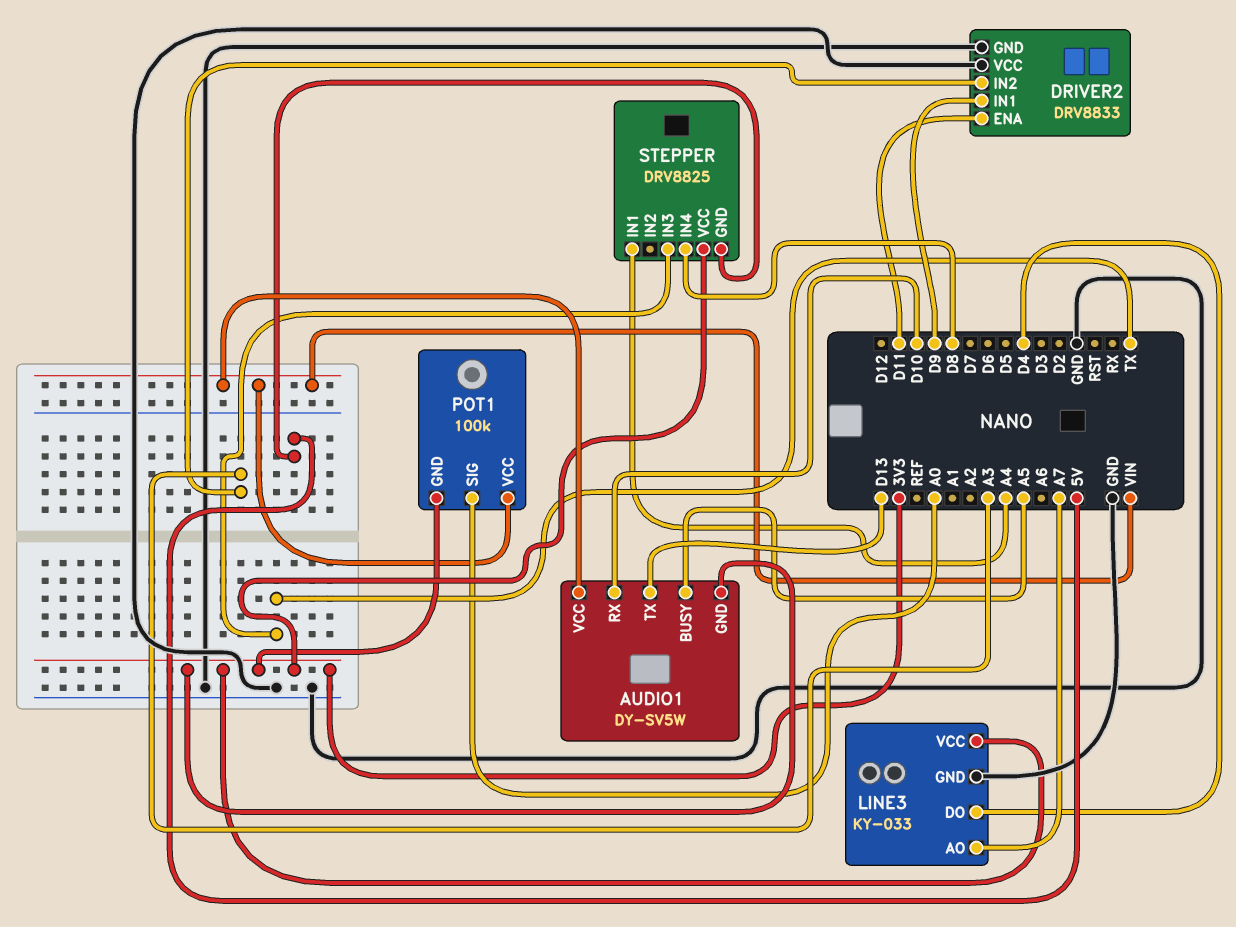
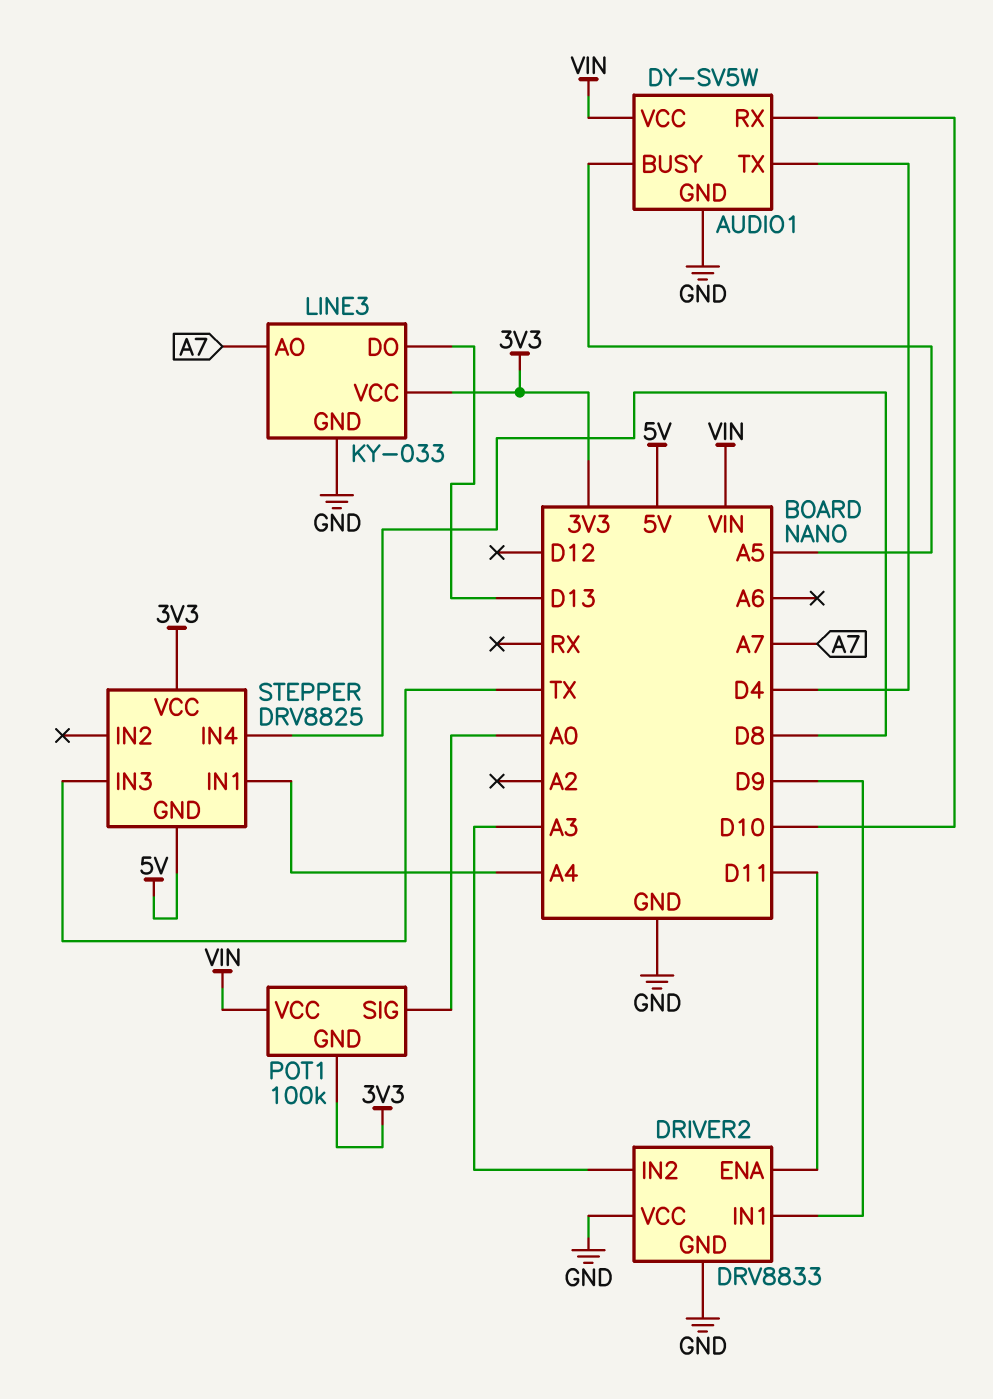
AUDIO1 pin GND: 3V3 -> GND
AUDIO1 pin TX: D13 -> D4
LINE3 pin DO: D4 -> D13

